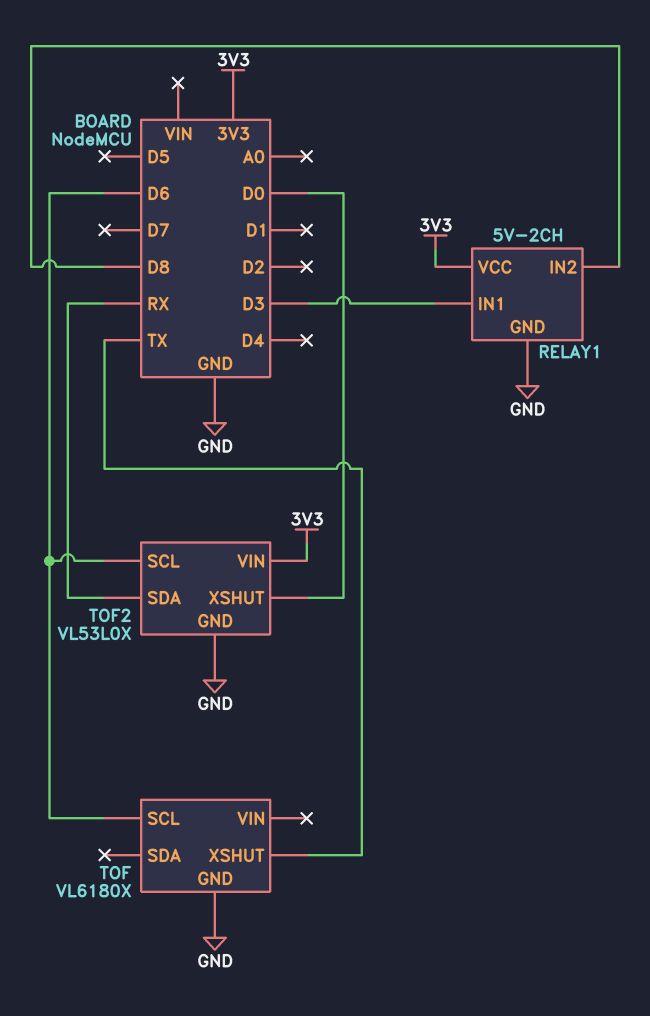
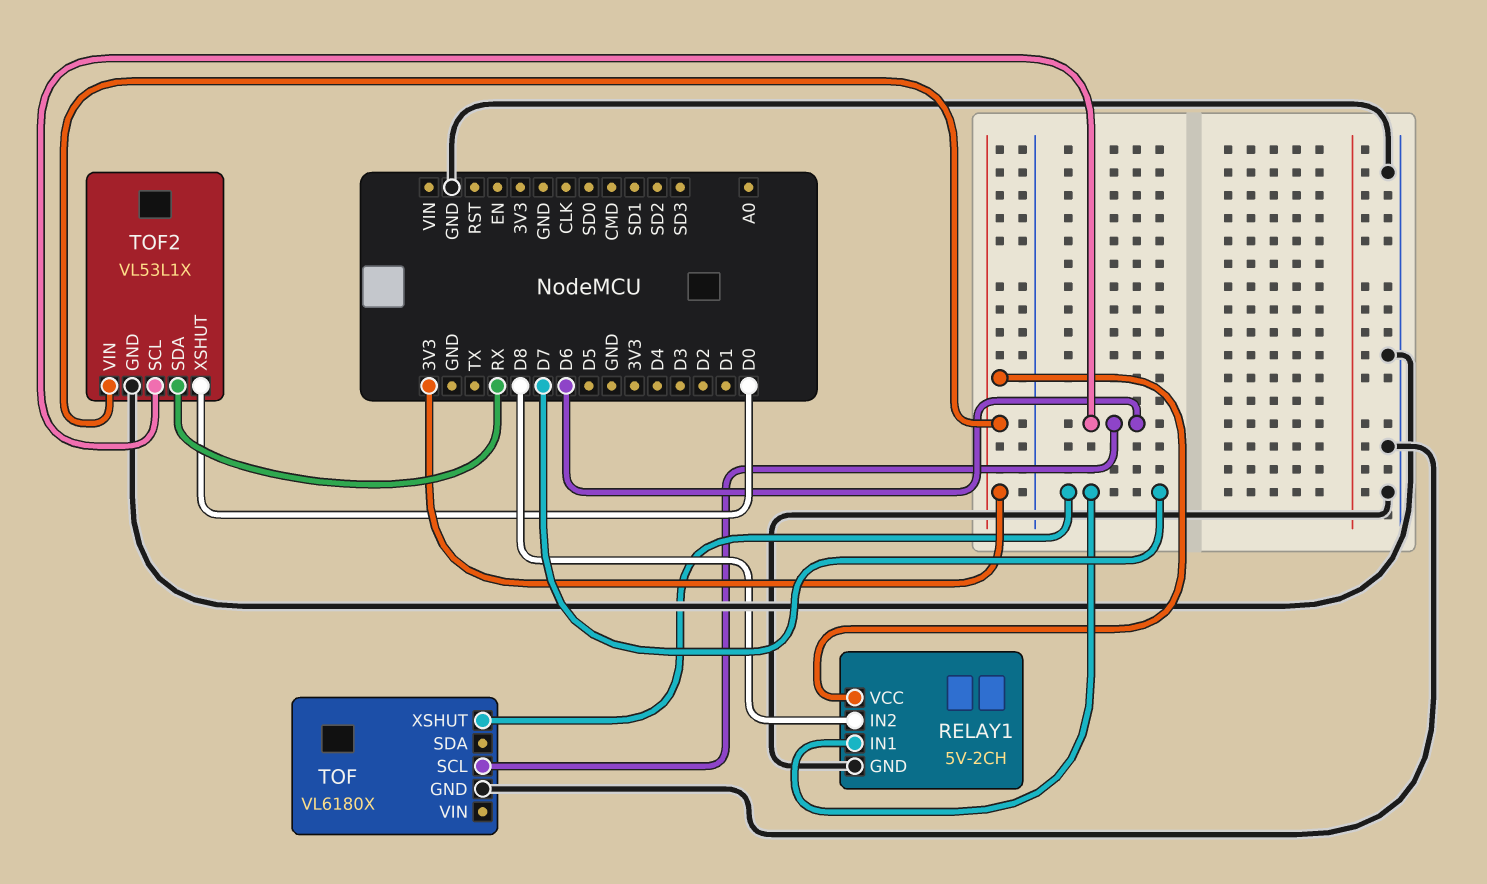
RELAY1 pin IN1: D3 -> D7
TOF pin XSHUT: TX -> D7
TOF2: VL53L0X -> VL53L1X

